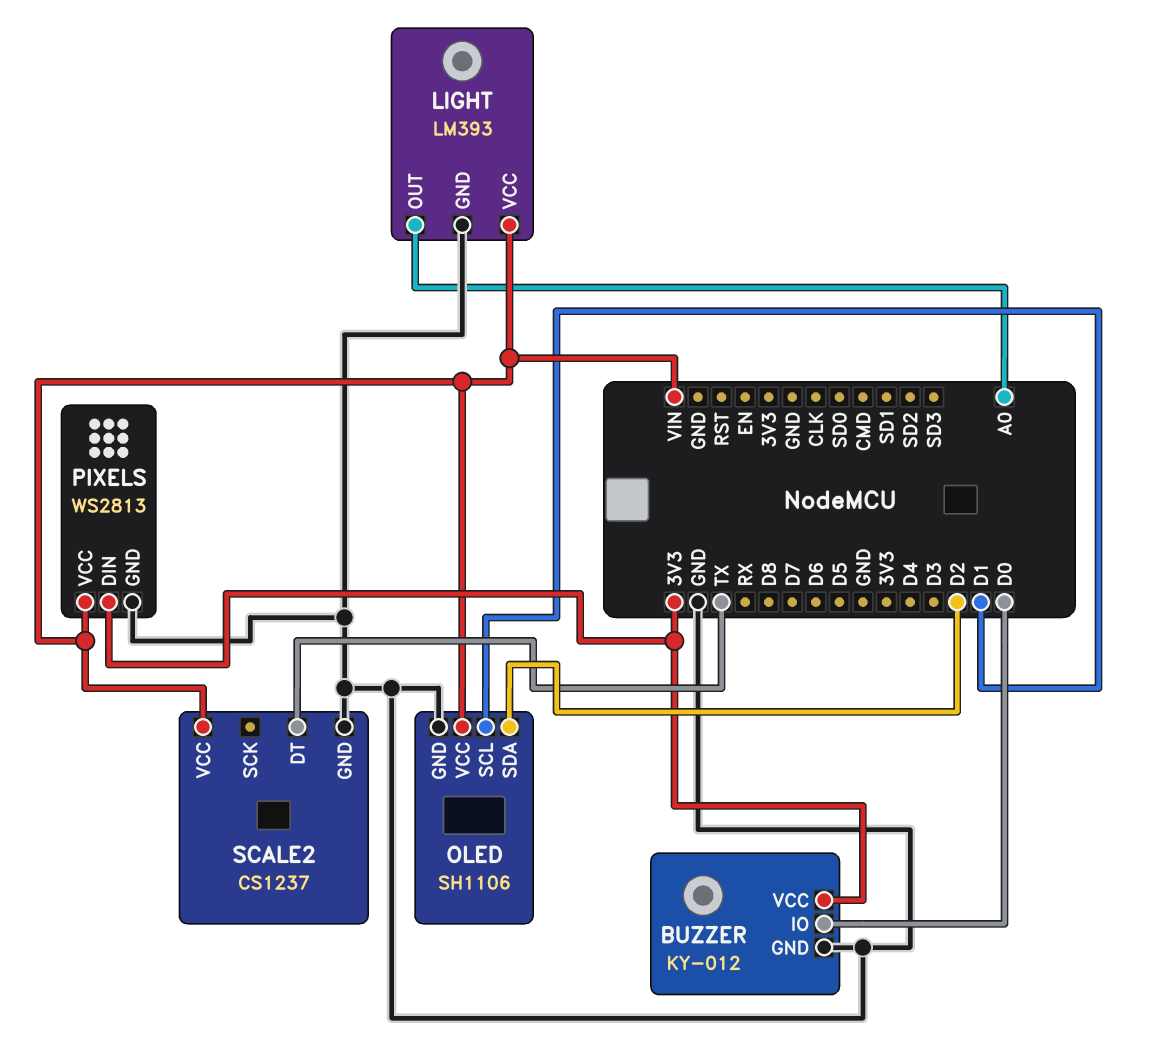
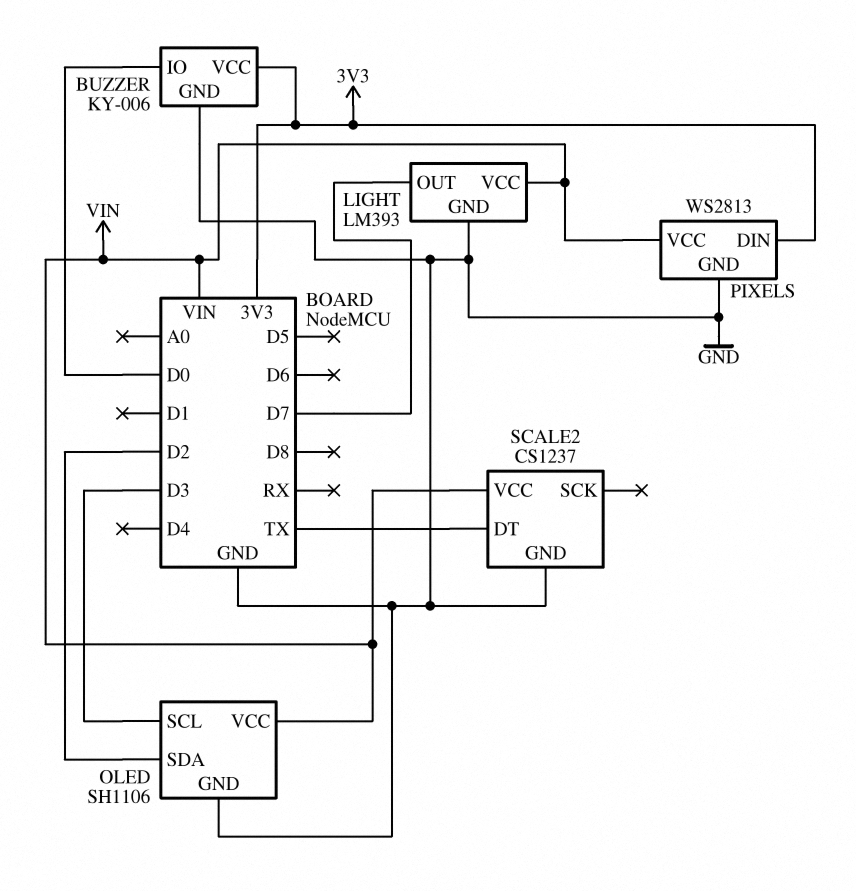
BUZZER: KY-012 -> KY-006
LIGHT pin OUT: A0 -> D7
OLED pin SCL: D1 -> D3

